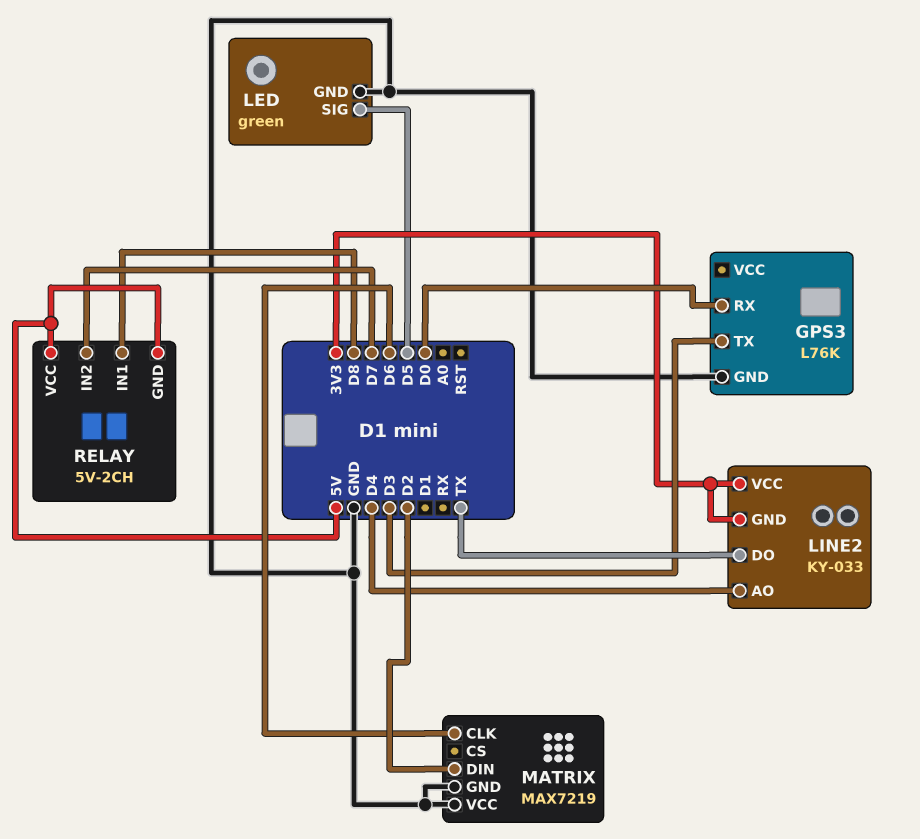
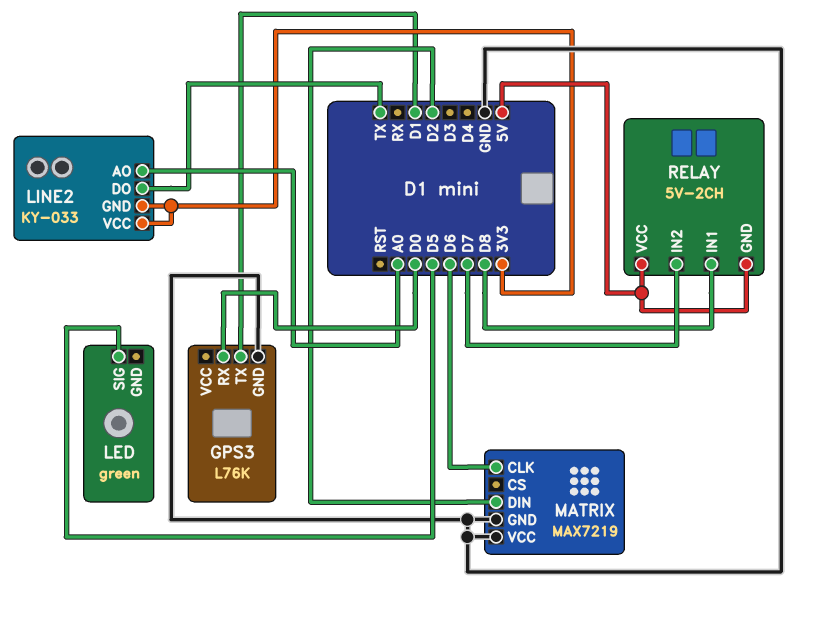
GPS3 pin TX: D3 -> D1
LED pin GND: GND -> none
LINE2 pin AO: D4 -> A0

